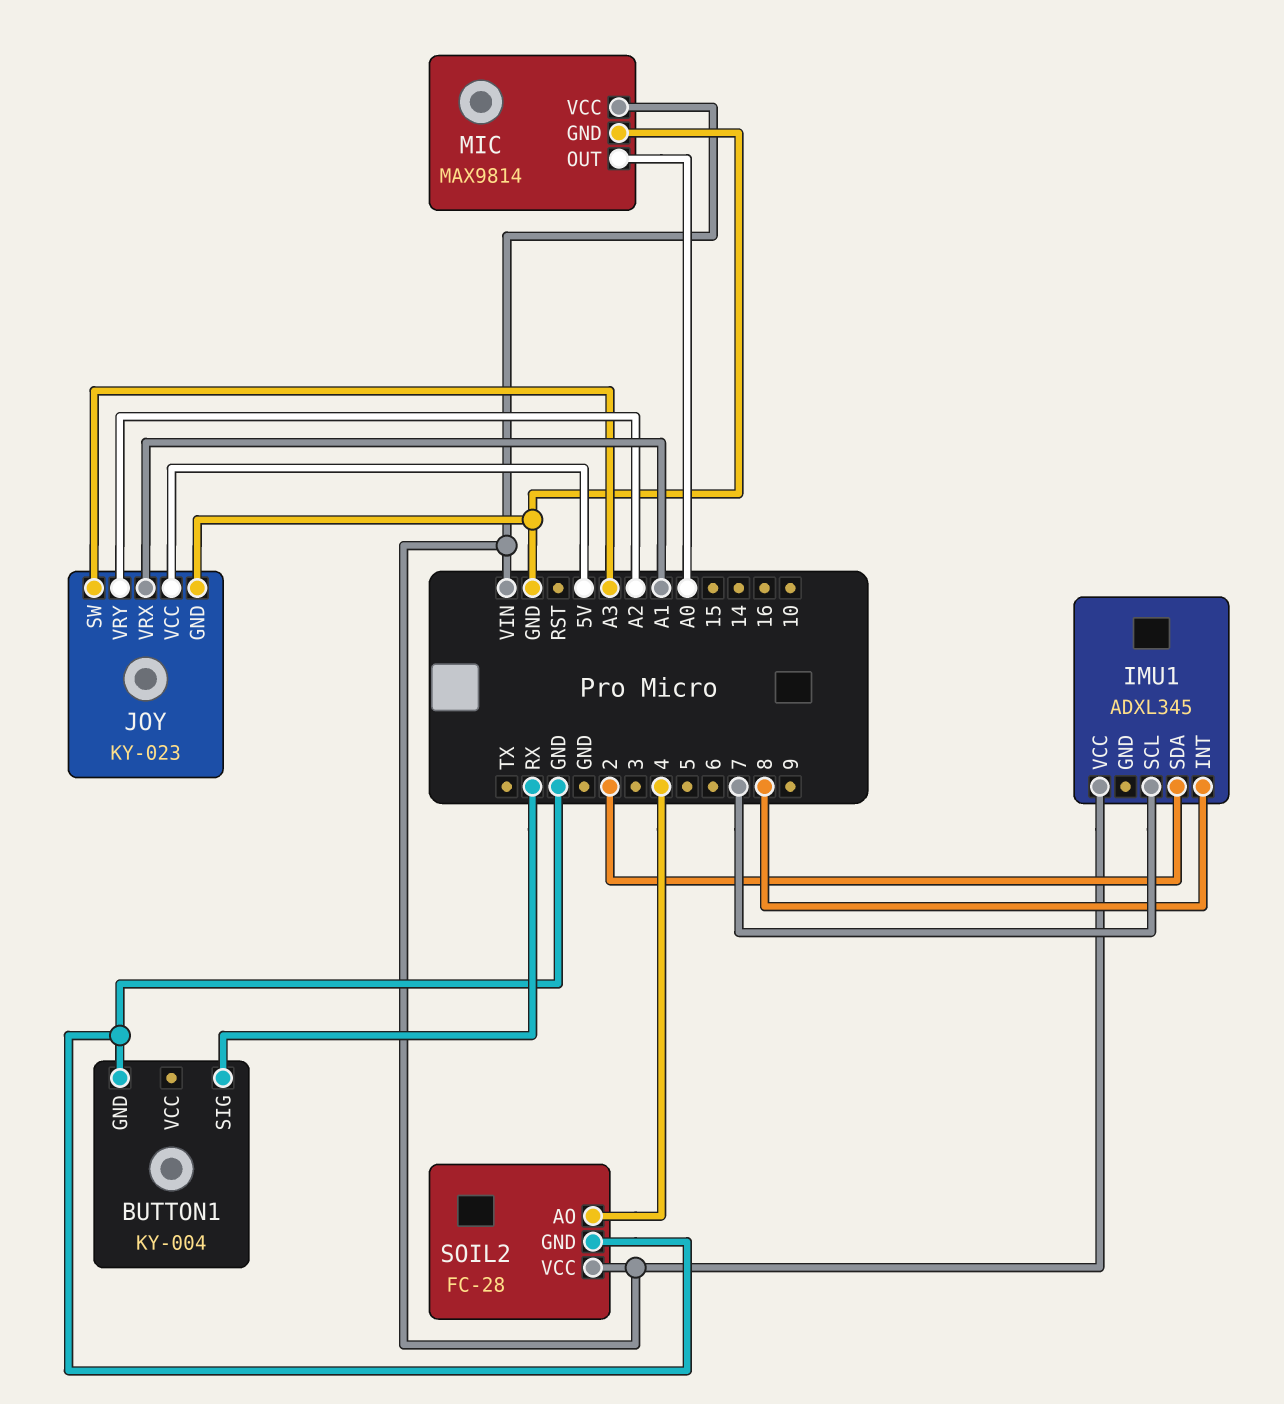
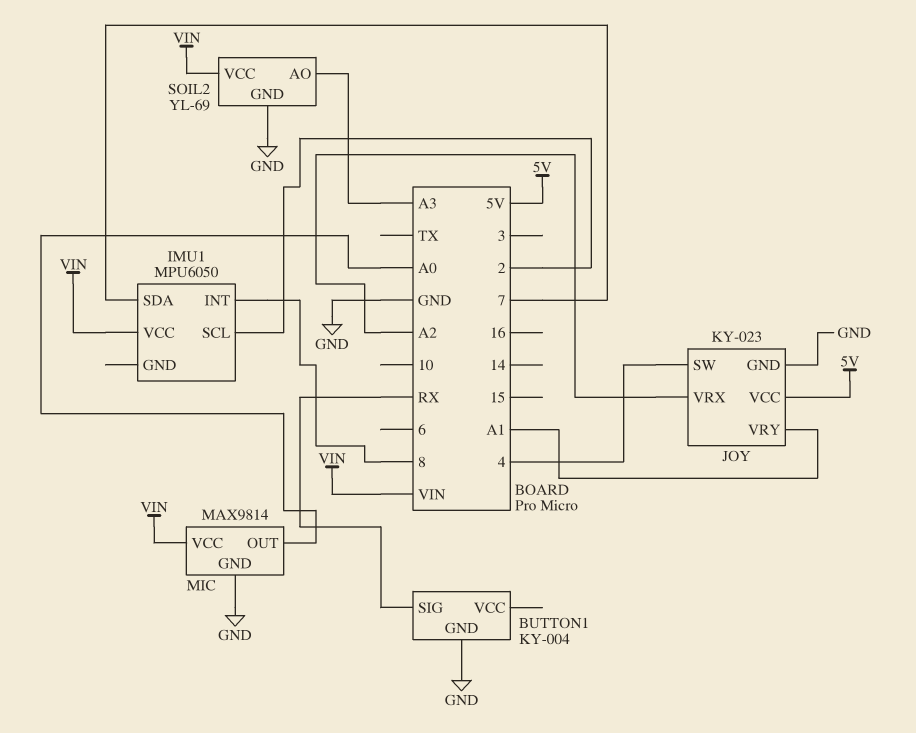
IMU1: ADXL345 -> MPU6050
IMU1 pin SCL: 7 -> 2
IMU1 pin SDA: 2 -> 7
JOY pin SW: A3 -> 4
JOY pin VRX: A1 -> A2
JOY pin VRY: A2 -> A1
SOIL2: FC-28 -> YL-69
SOIL2 pin AO: 4 -> A3

